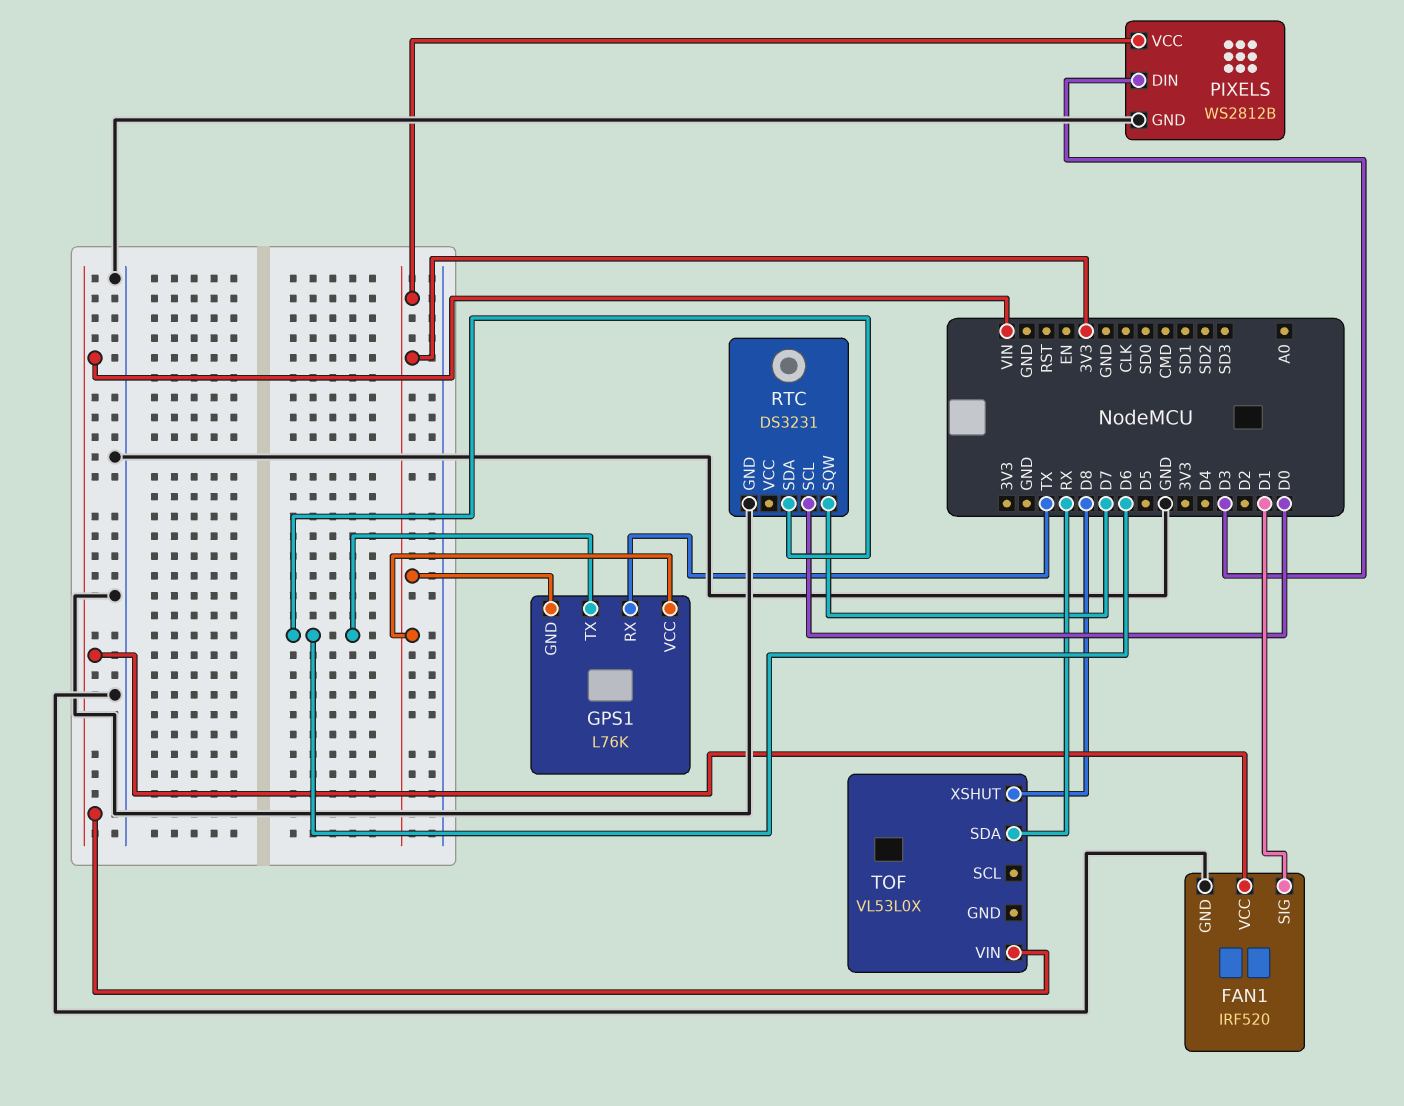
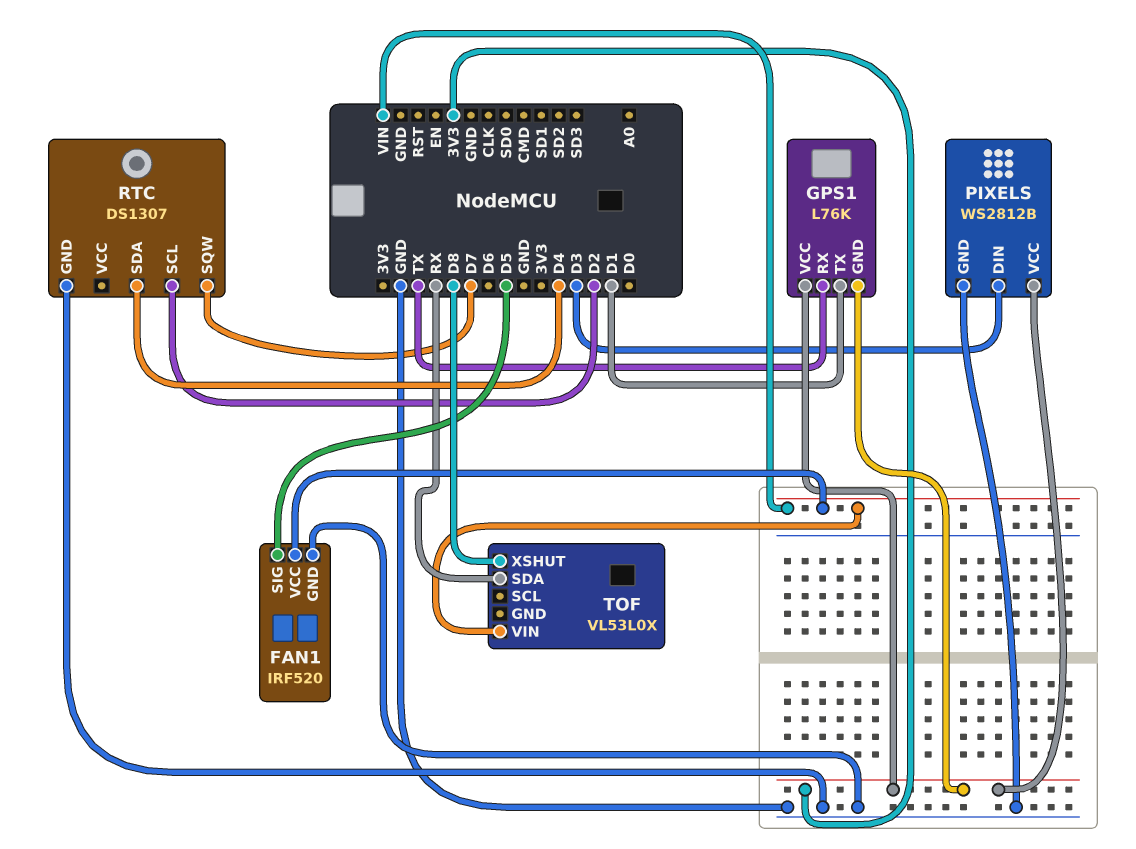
FAN1 pin SIG: D1 -> D5
GPS1 pin TX: D6 -> D1
RTC: DS3231 -> DS1307
RTC pin SCL: D0 -> D2
RTC pin SDA: D6 -> D4

